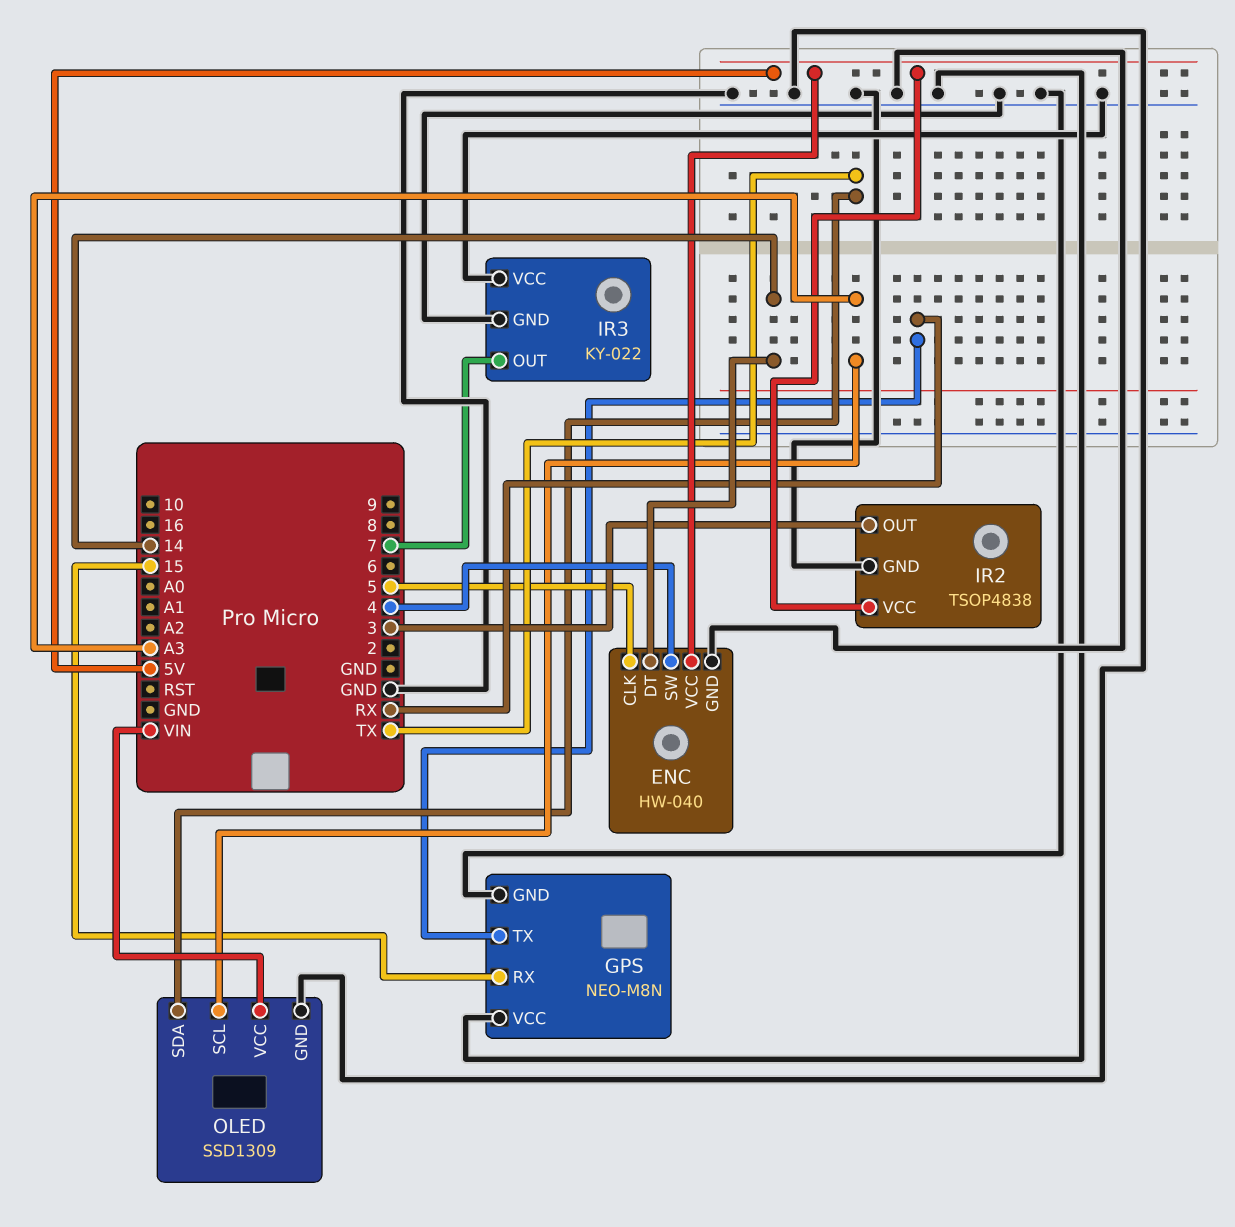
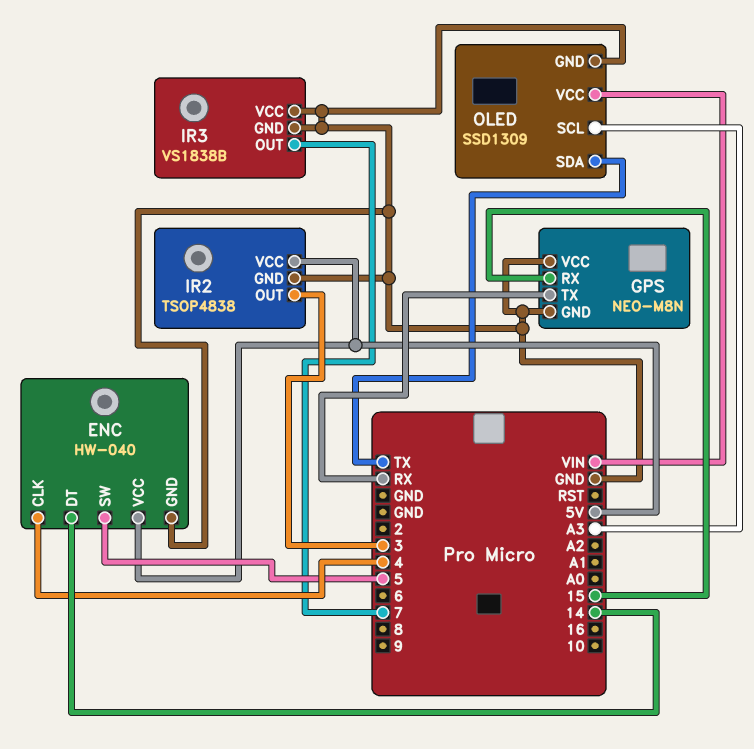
ENC pin CLK: 5 -> 4
ENC pin SW: 4 -> 5
IR3: KY-022 -> VS1838B

